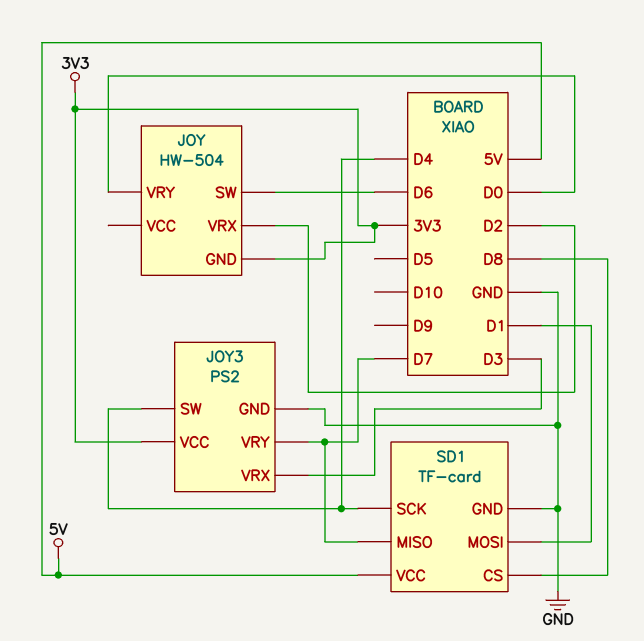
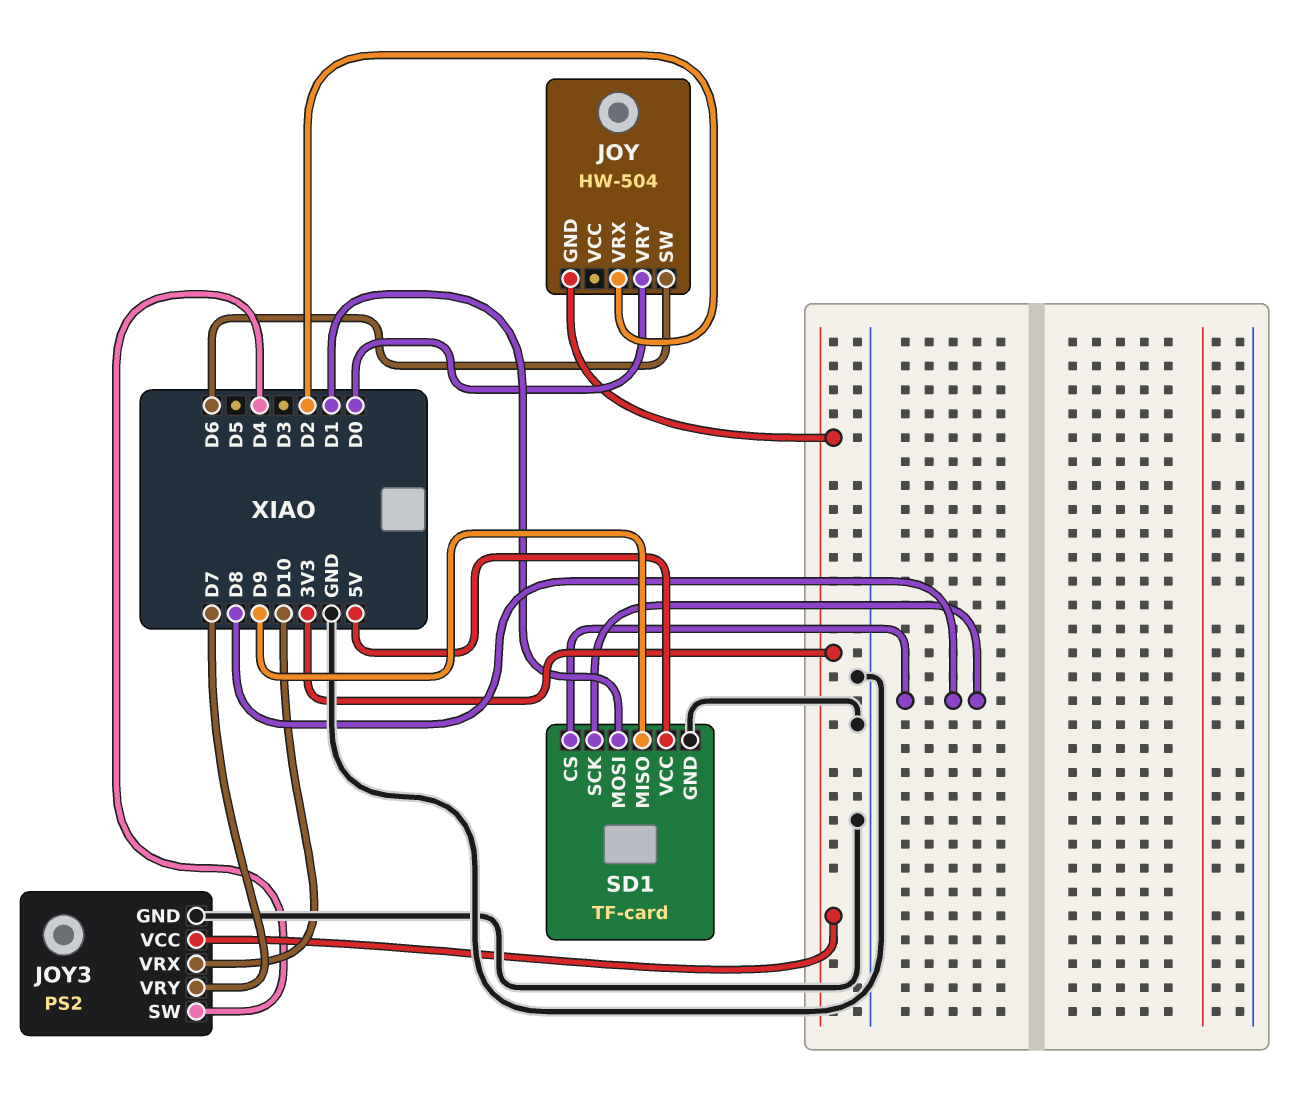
JOY3 pin VRX: D3 -> D10
SD1 pin MISO: D7 -> D9
SD1 pin SCK: D4 -> D8

